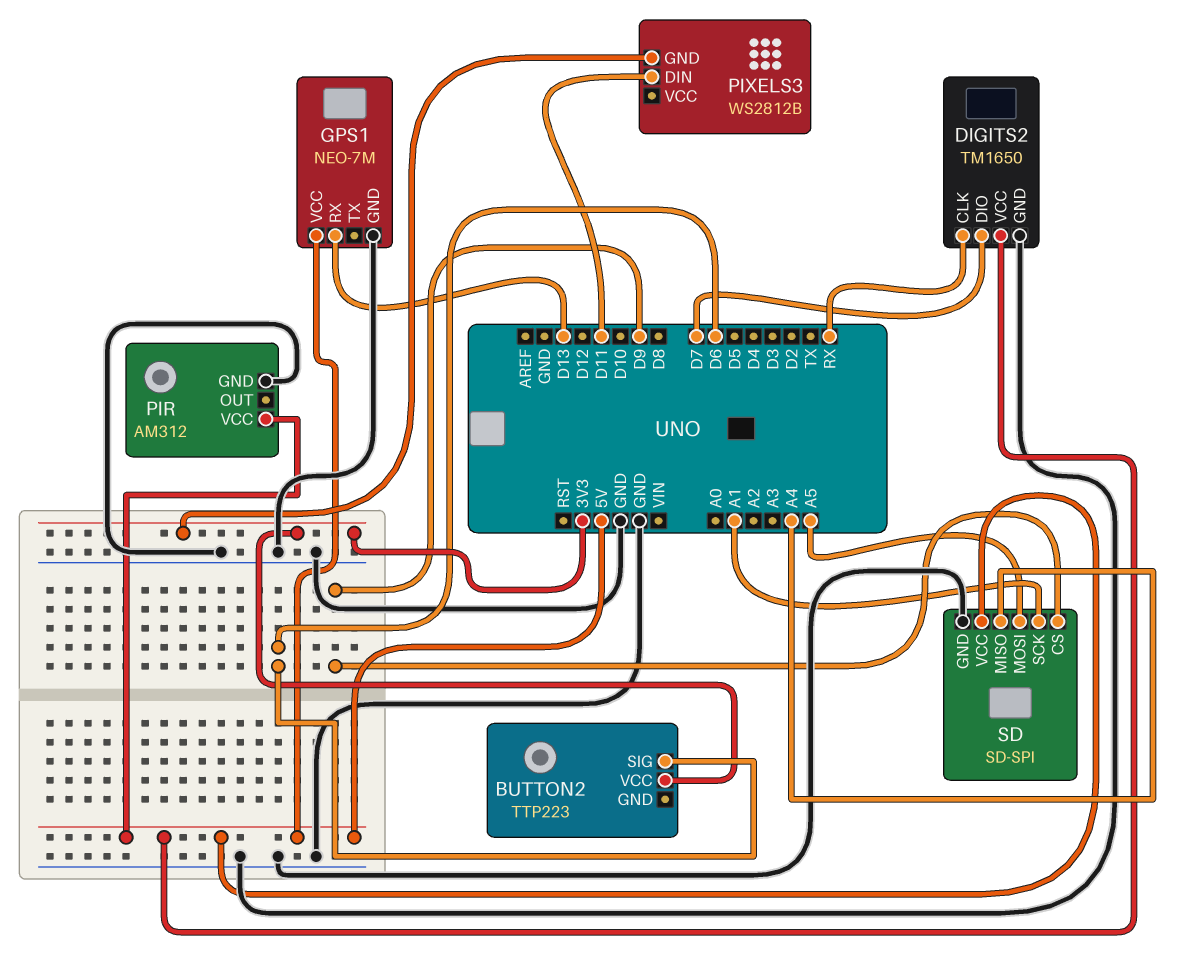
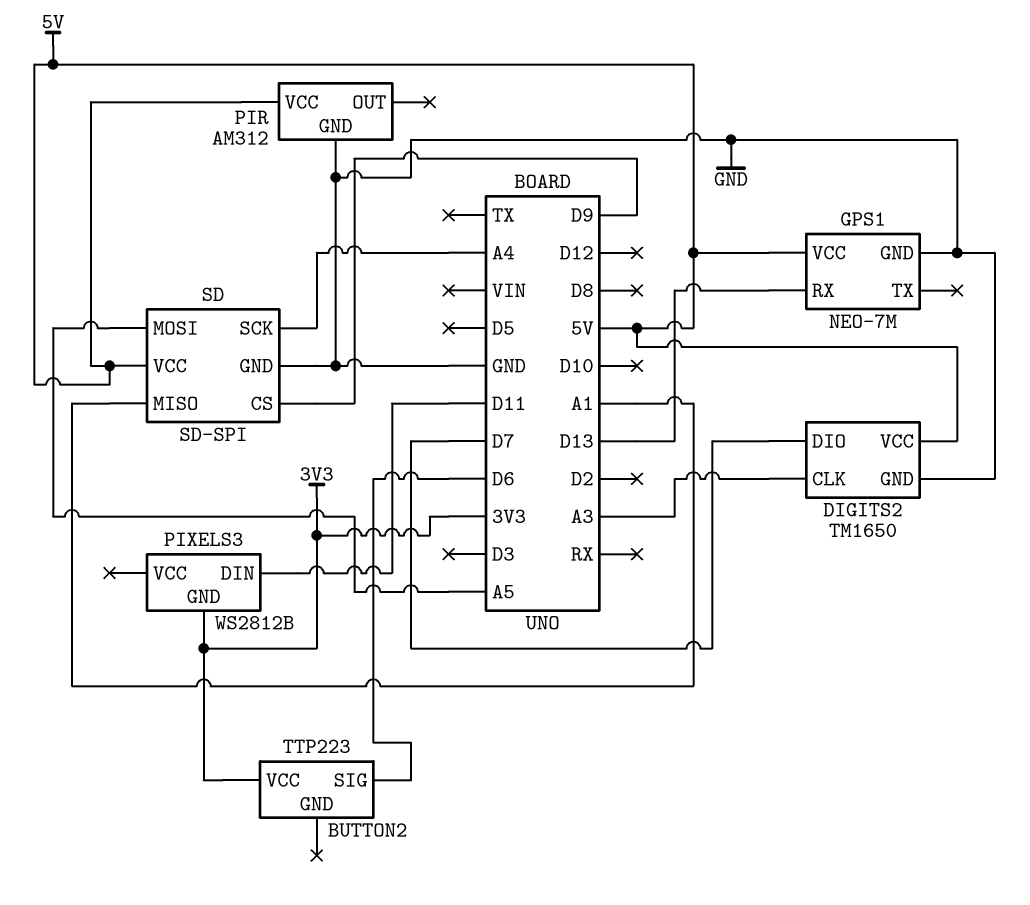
DIGITS2 pin CLK: RX -> A3
SD pin MISO: A4 -> A1
SD pin SCK: A1 -> A4

